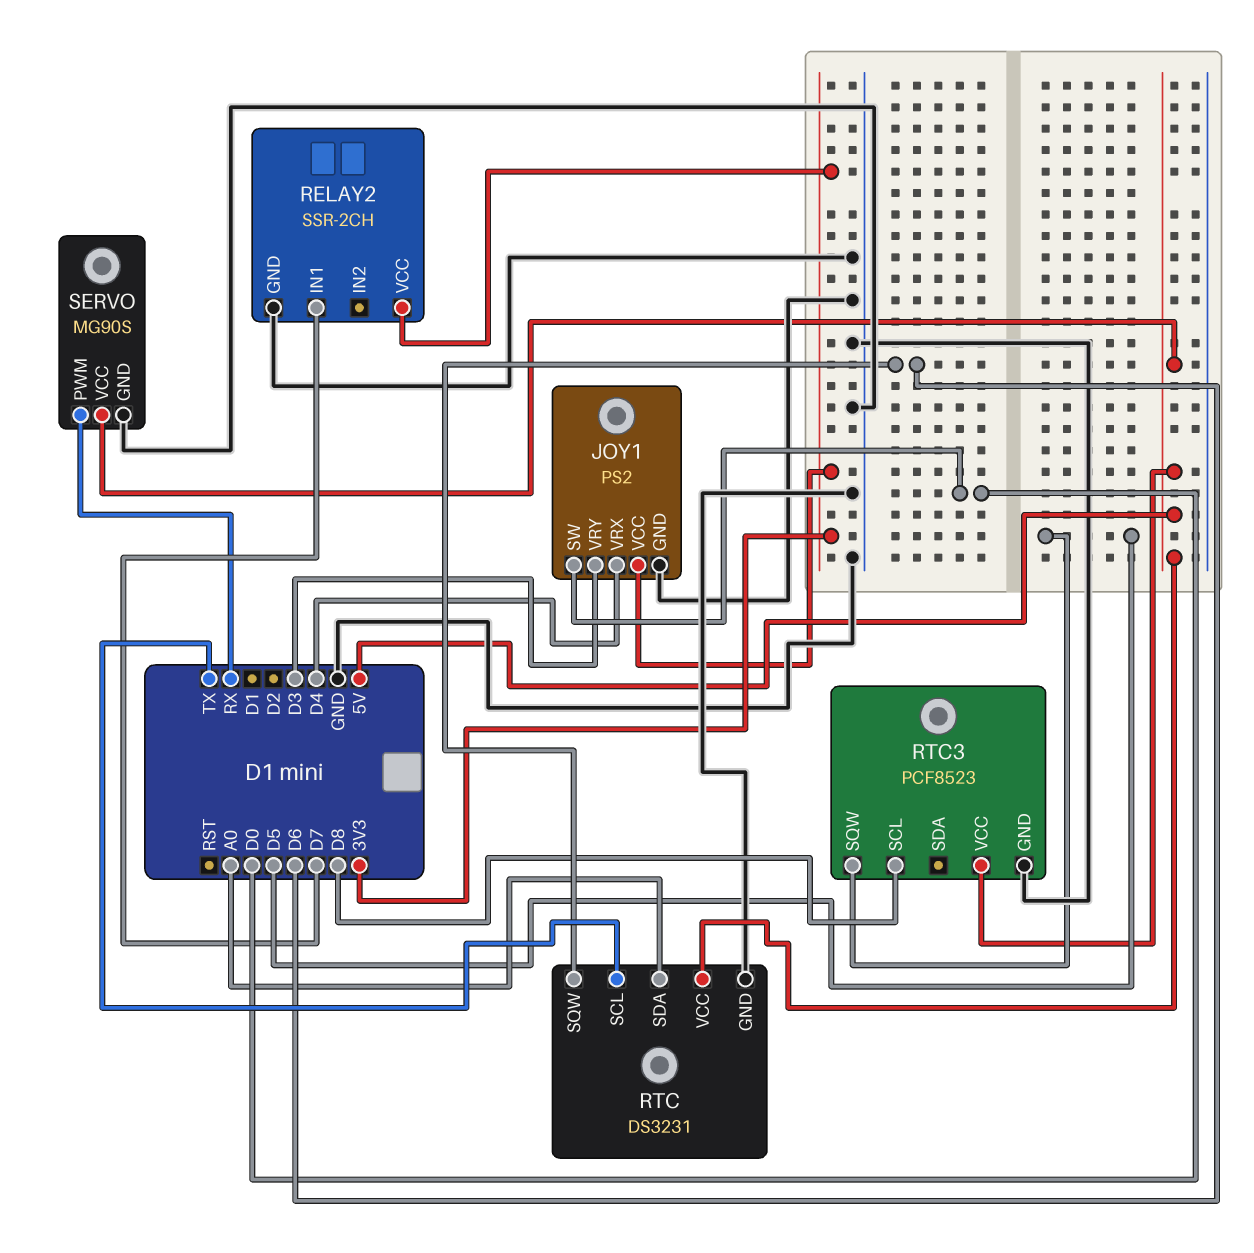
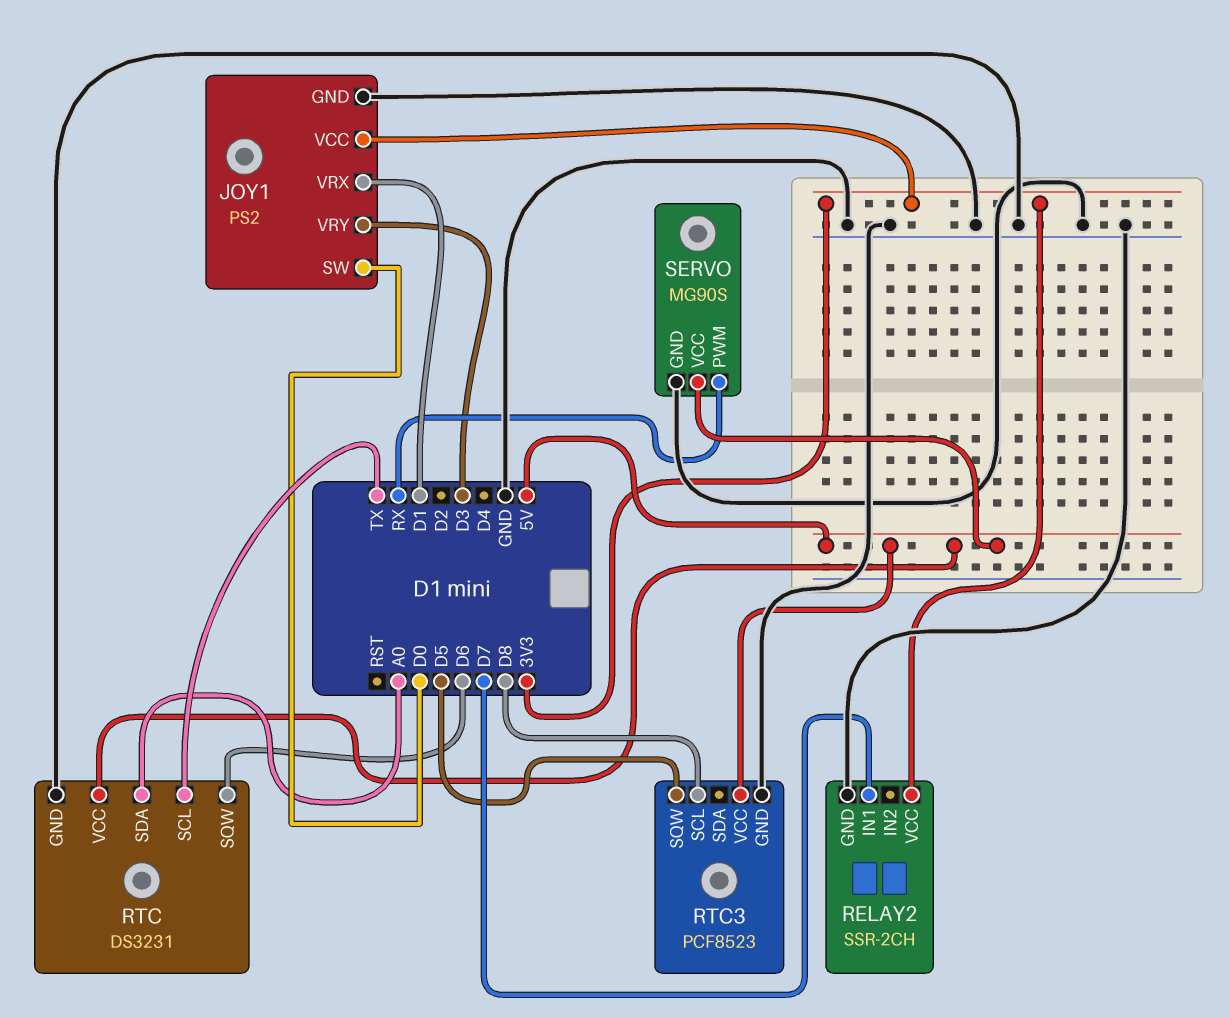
JOY1 pin VRX: D4 -> D1

